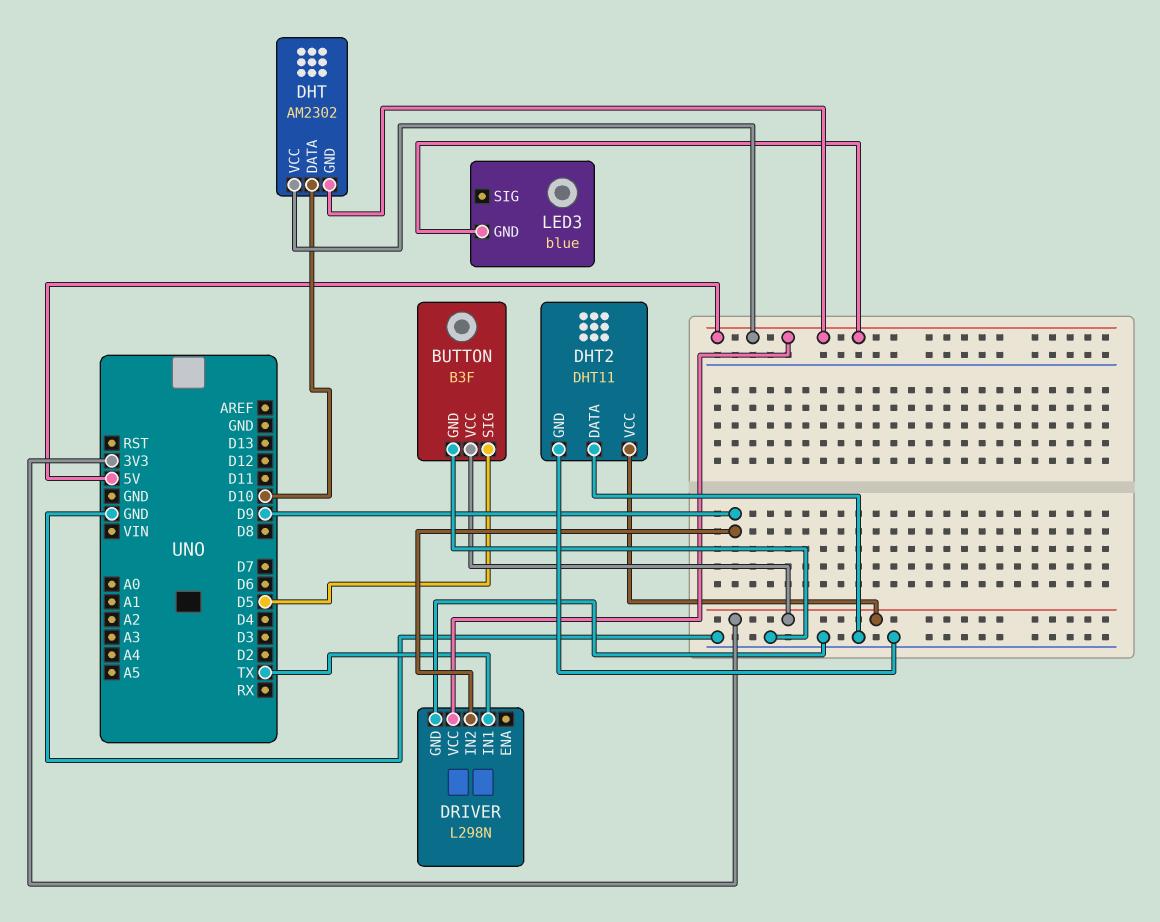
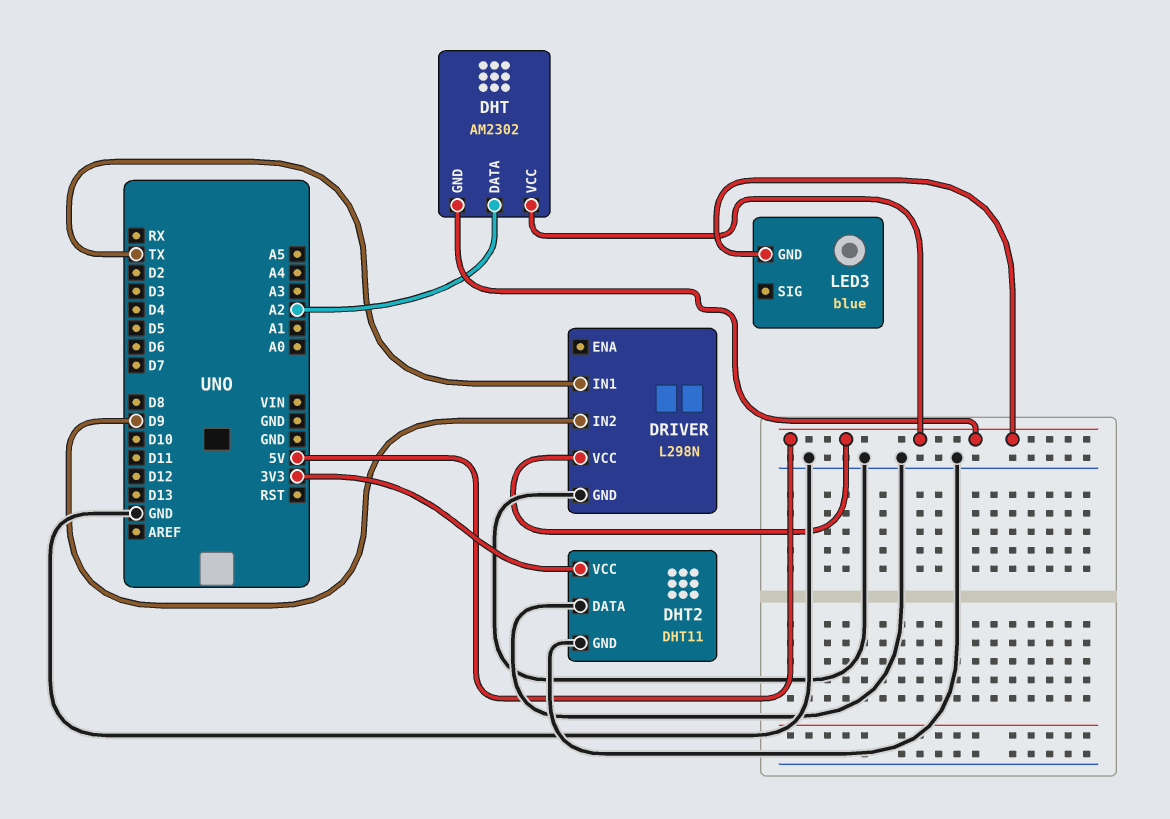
BUTTON: B3F -> none
BUTTON pin GND: GND -> none
BUTTON pin SIG: D5 -> none
BUTTON pin VCC: 3V3 -> none
DHT pin DATA: D10 -> A2

